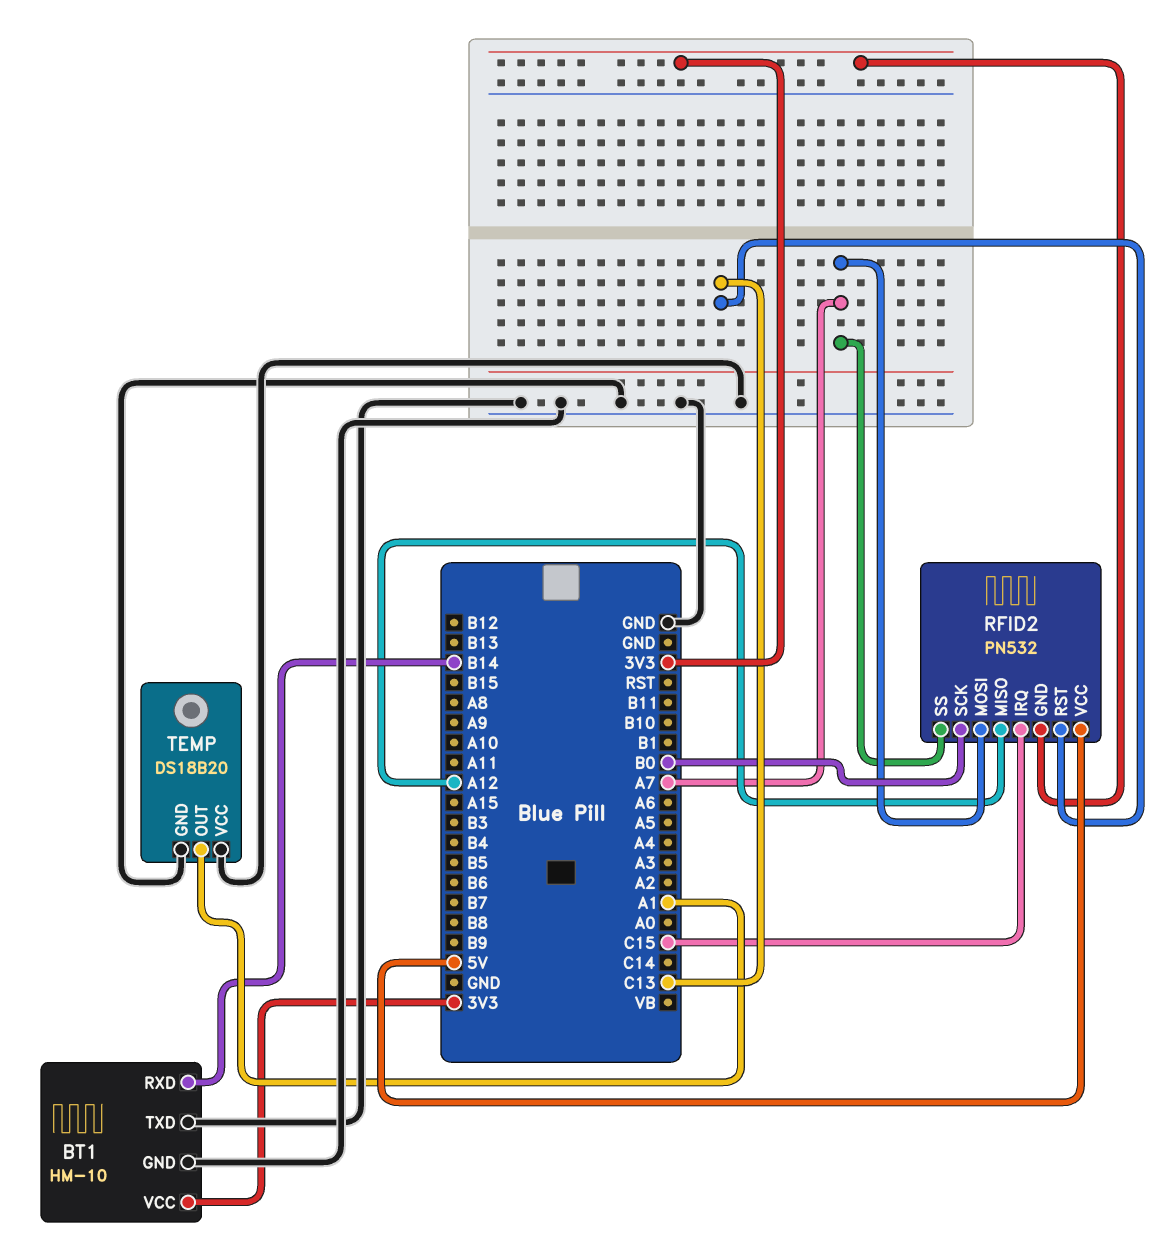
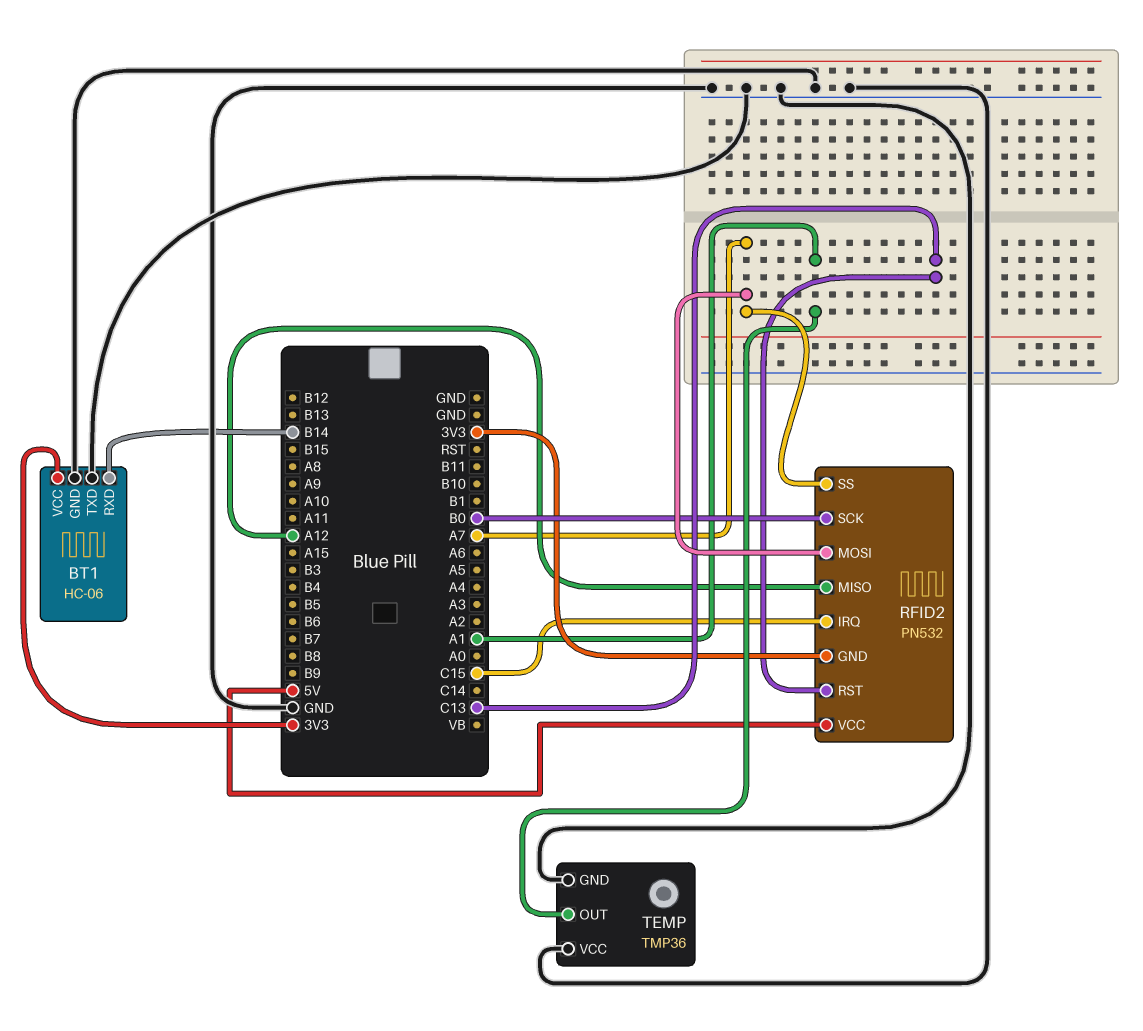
BT1: HM-10 -> HC-06
TEMP: DS18B20 -> TMP36

